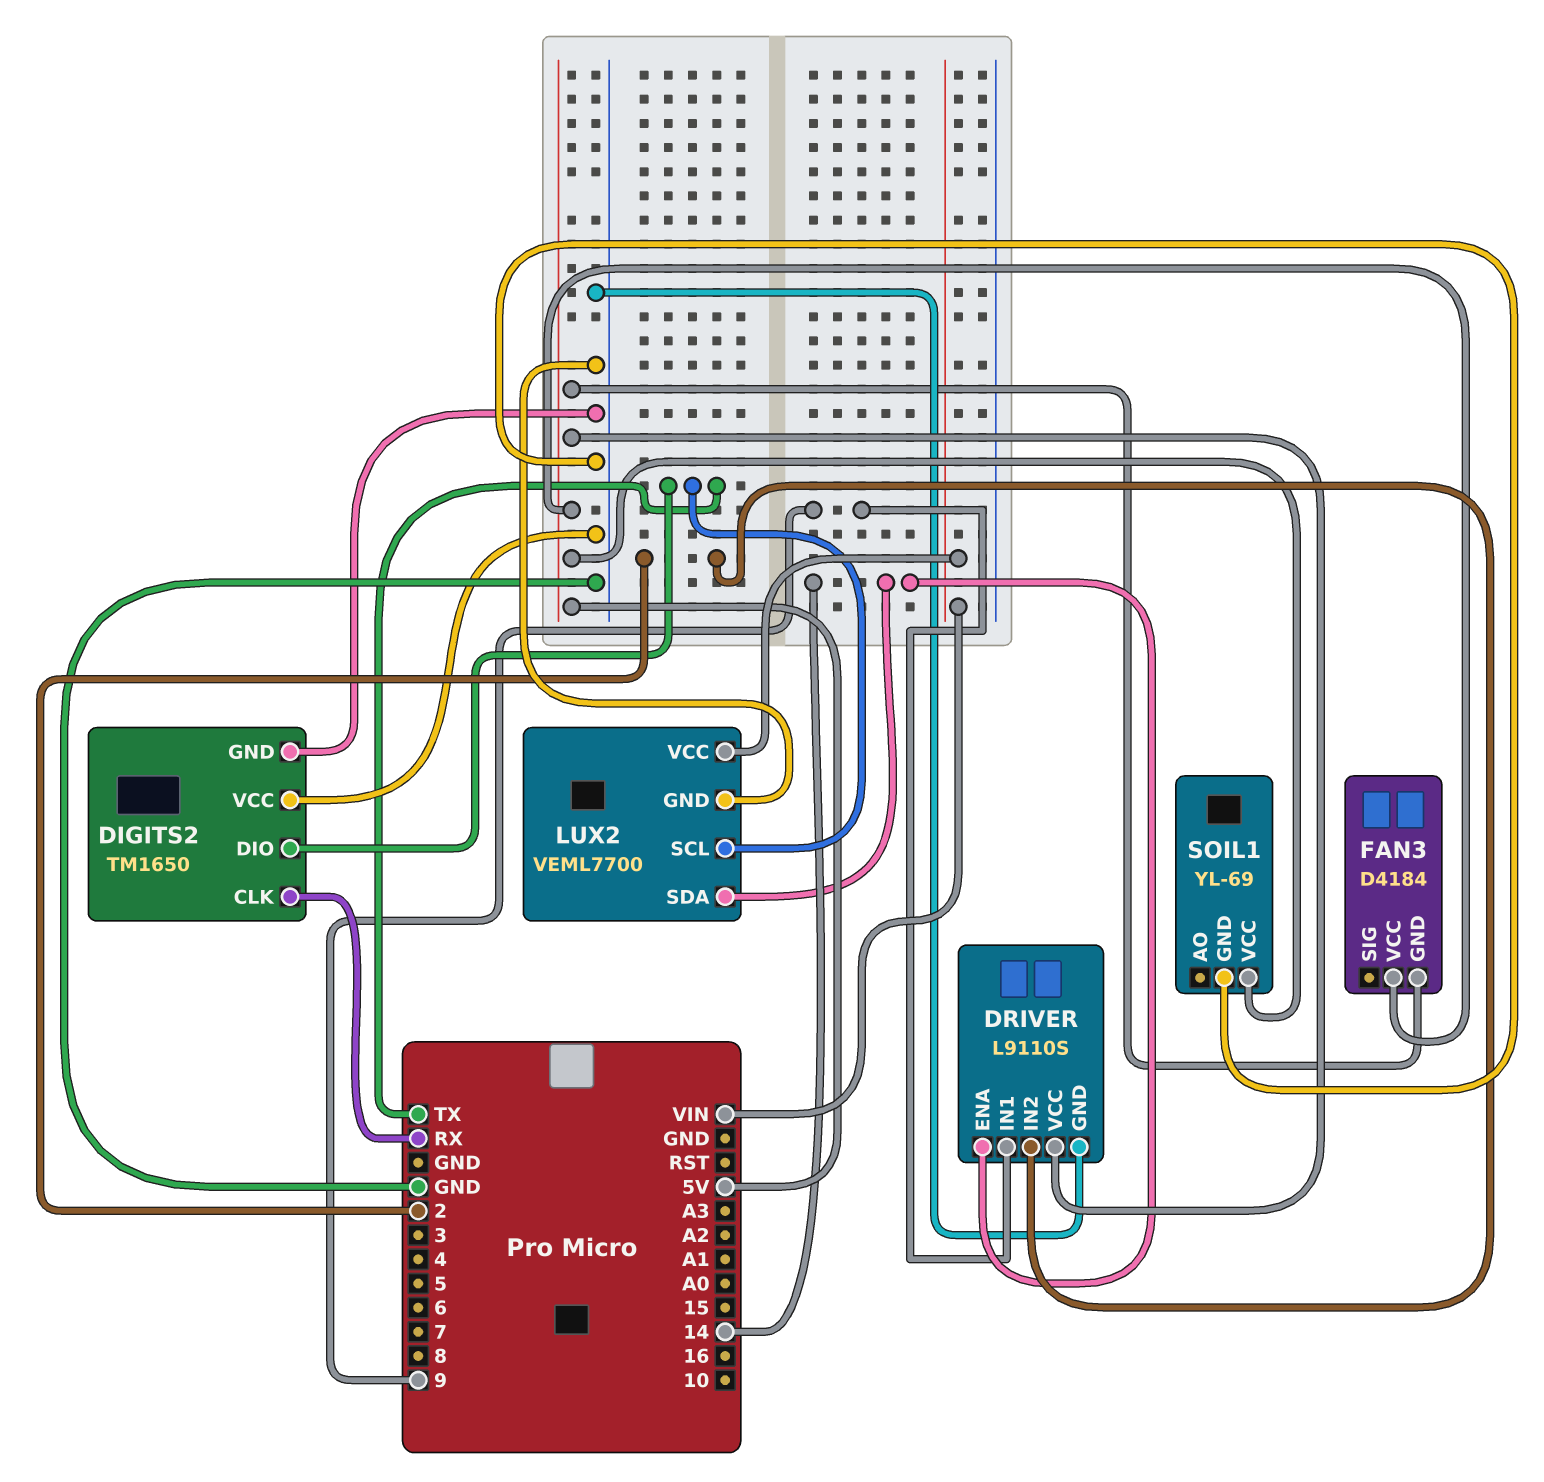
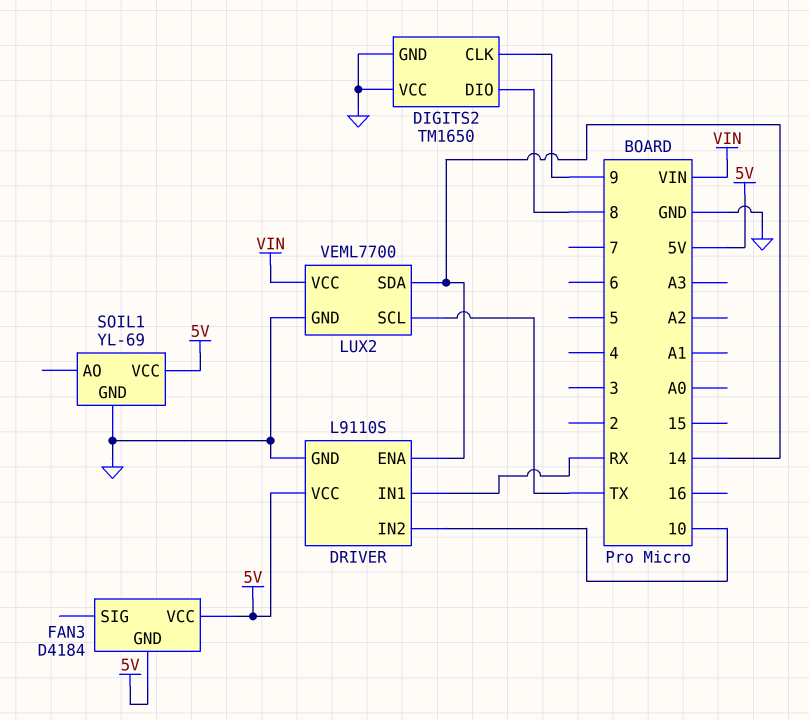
DIGITS2 pin CLK: RX -> 9
DIGITS2 pin DIO: TX -> 8
DRIVER pin IN1: 9 -> RX
DRIVER pin IN2: 2 -> 10

